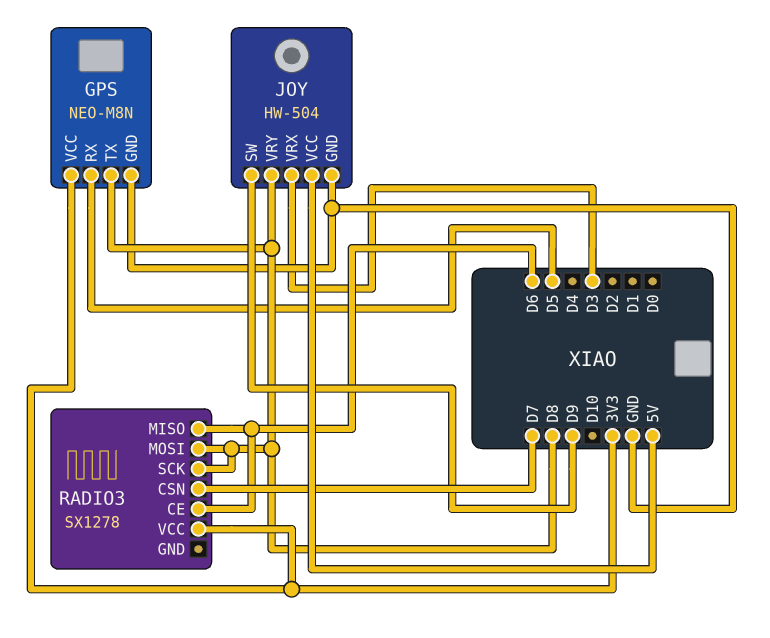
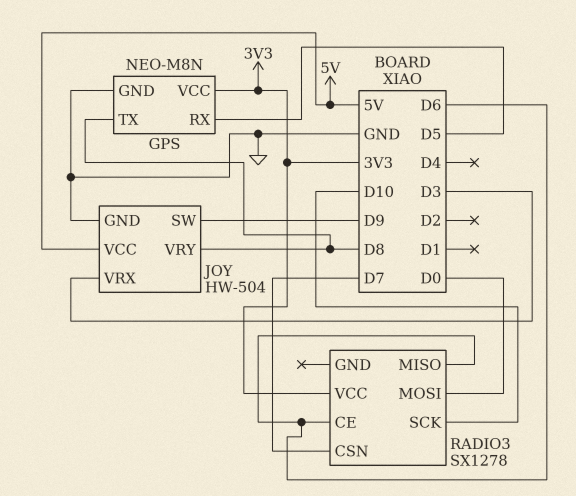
RADIO3 pin MOSI: D8 -> D0
RADIO3 pin SCK: D8 -> D10

